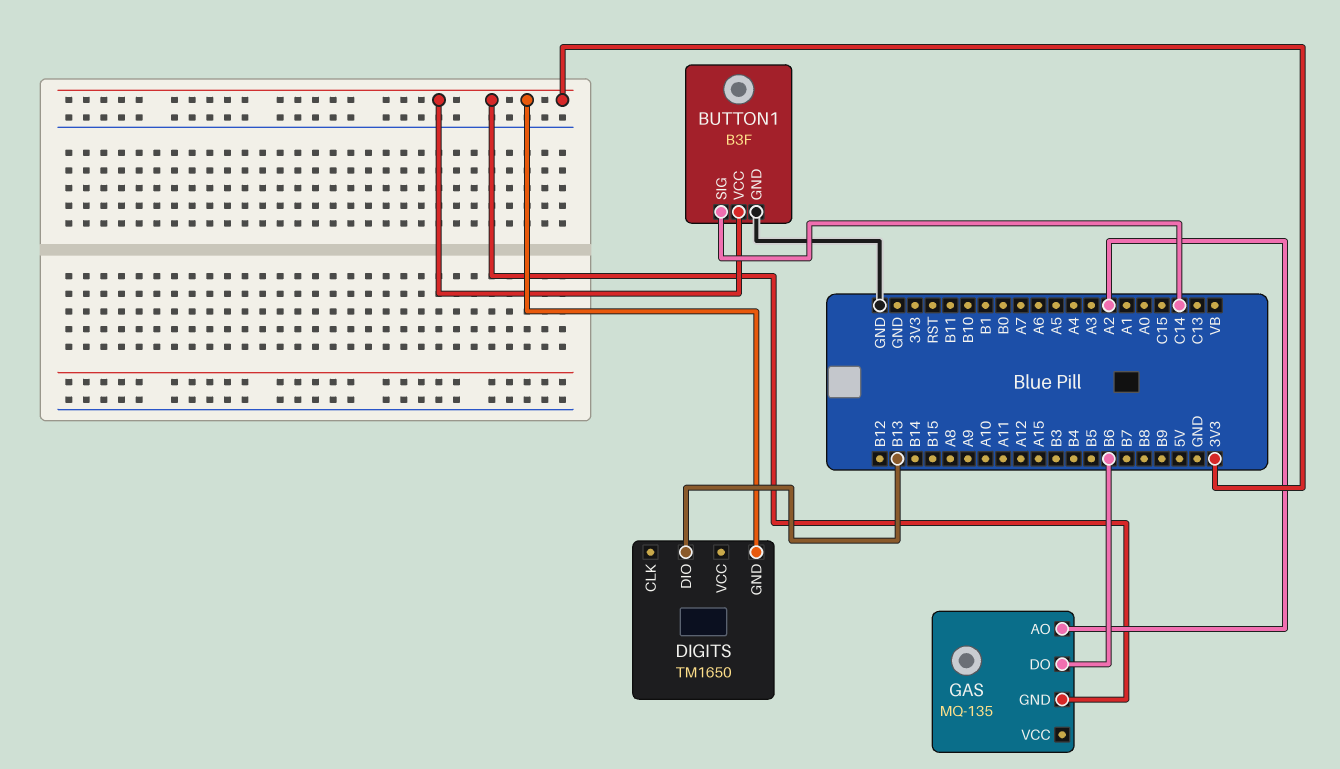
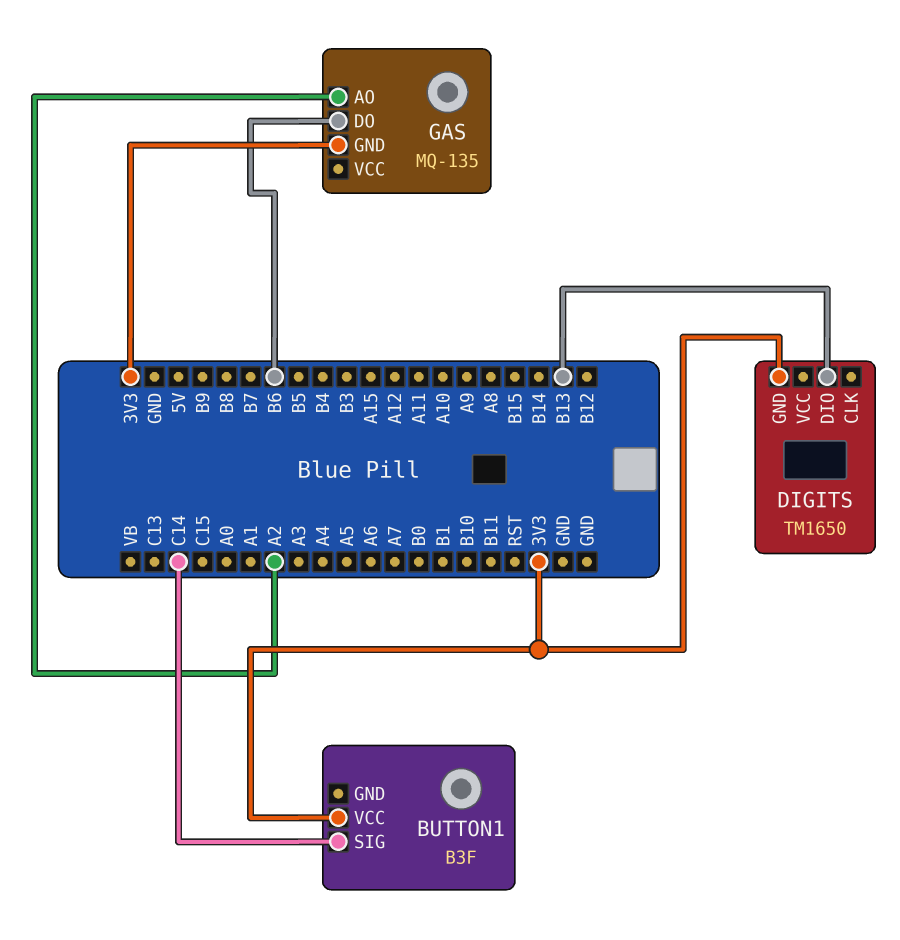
BUTTON1 pin GND: GND -> none

